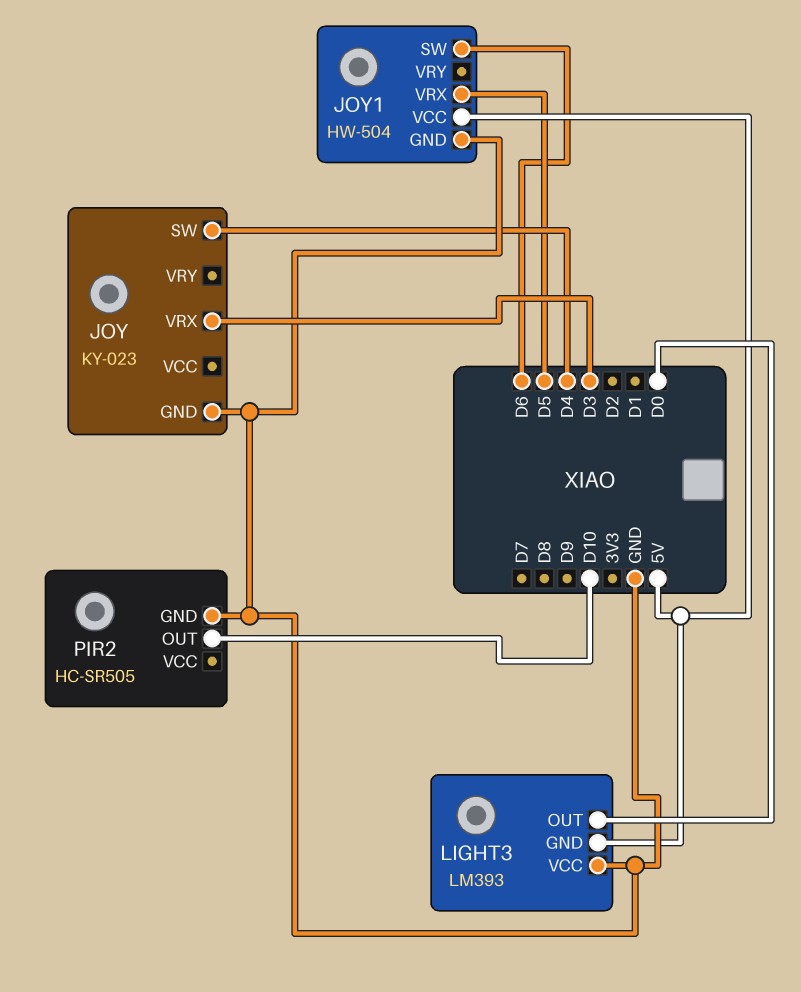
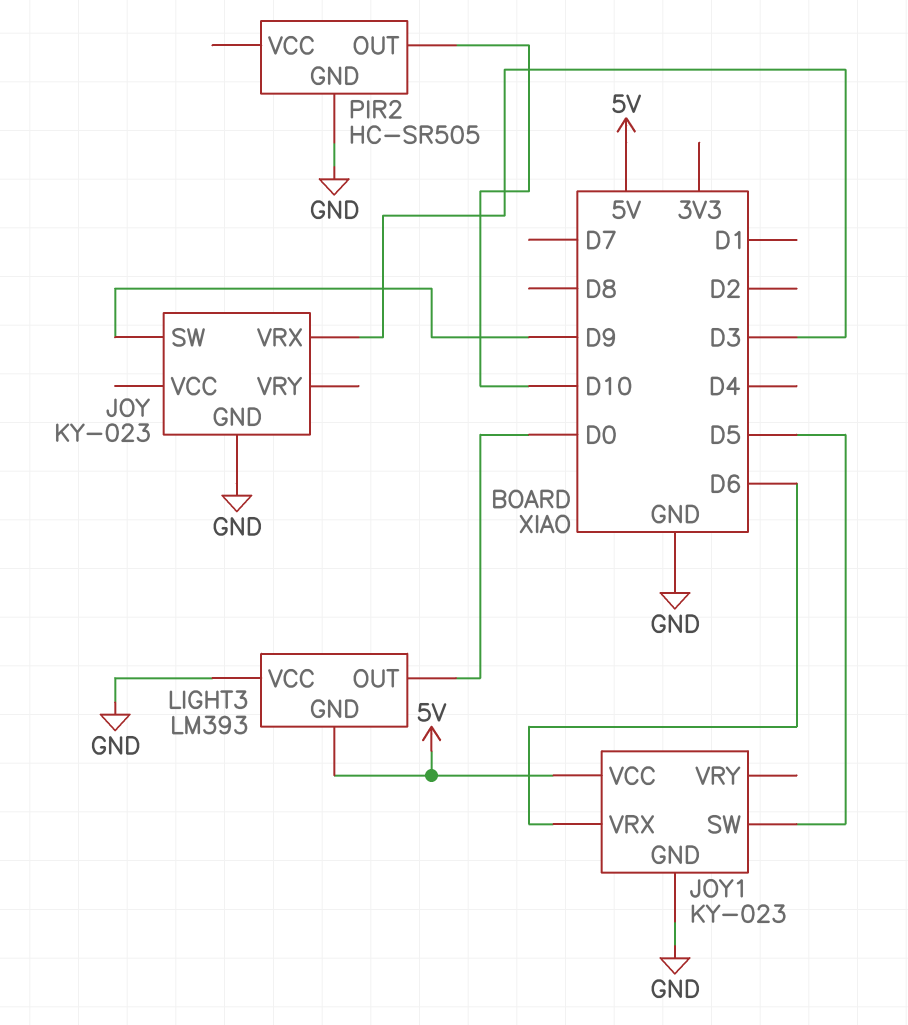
JOY pin SW: D4 -> D9
JOY1: HW-504 -> KY-023
JOY1 pin SW: D6 -> D5
JOY1 pin VRX: D5 -> D6

